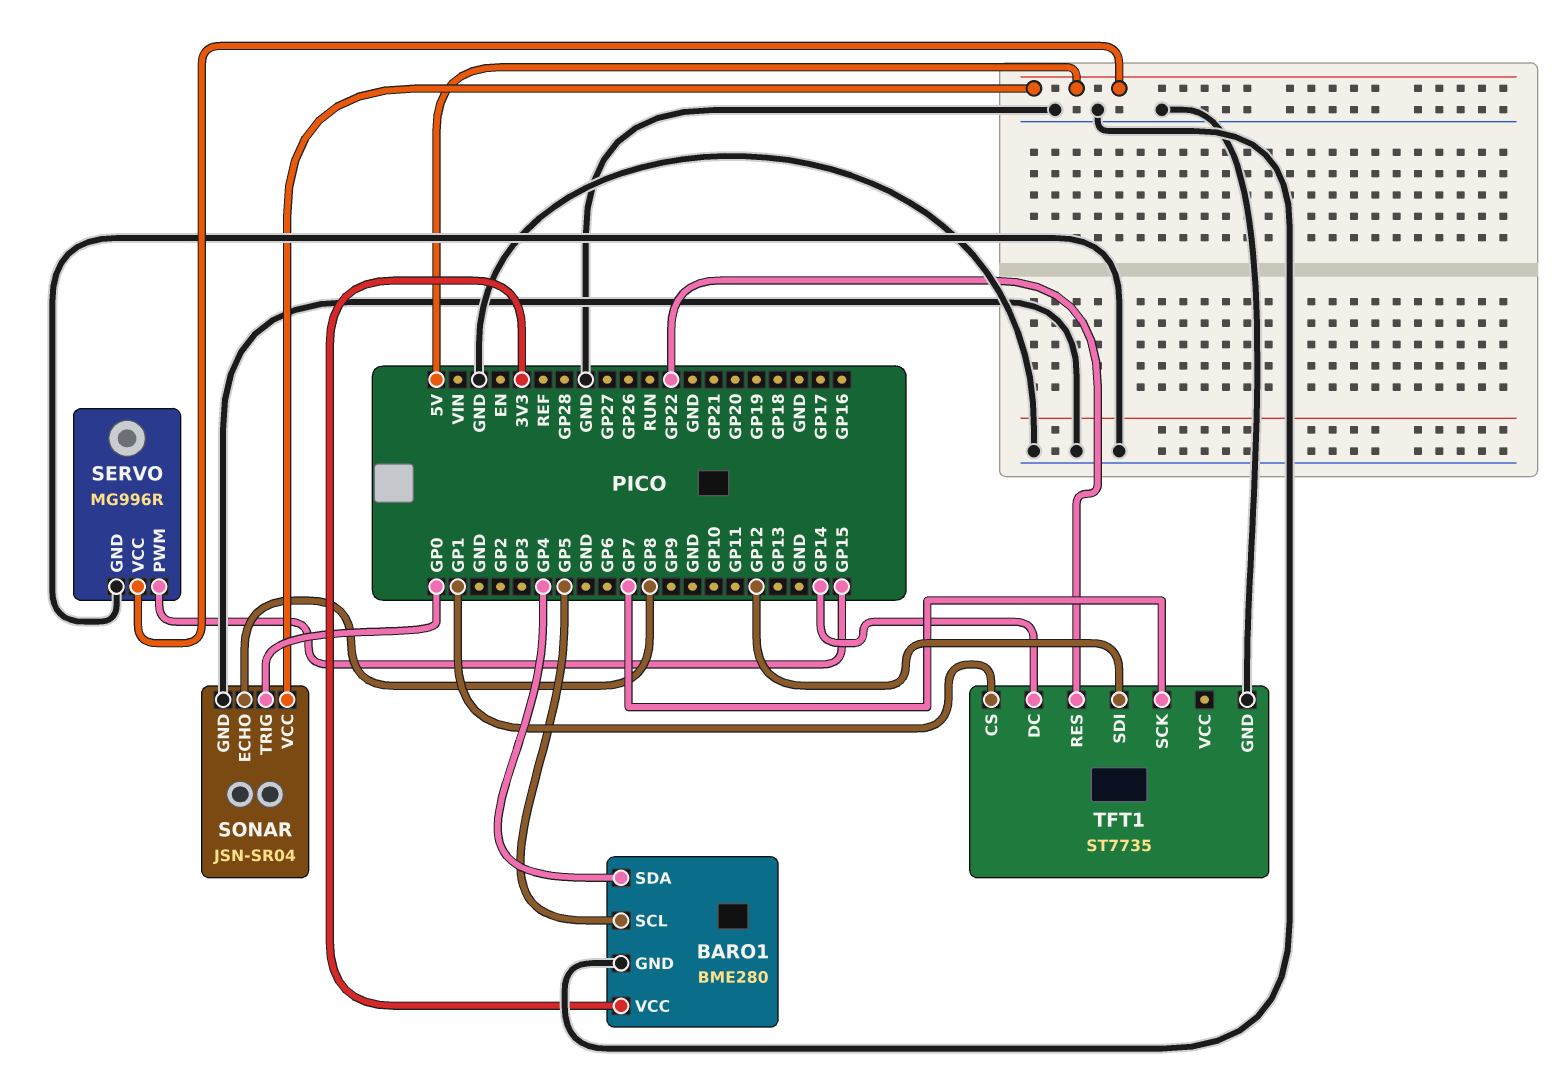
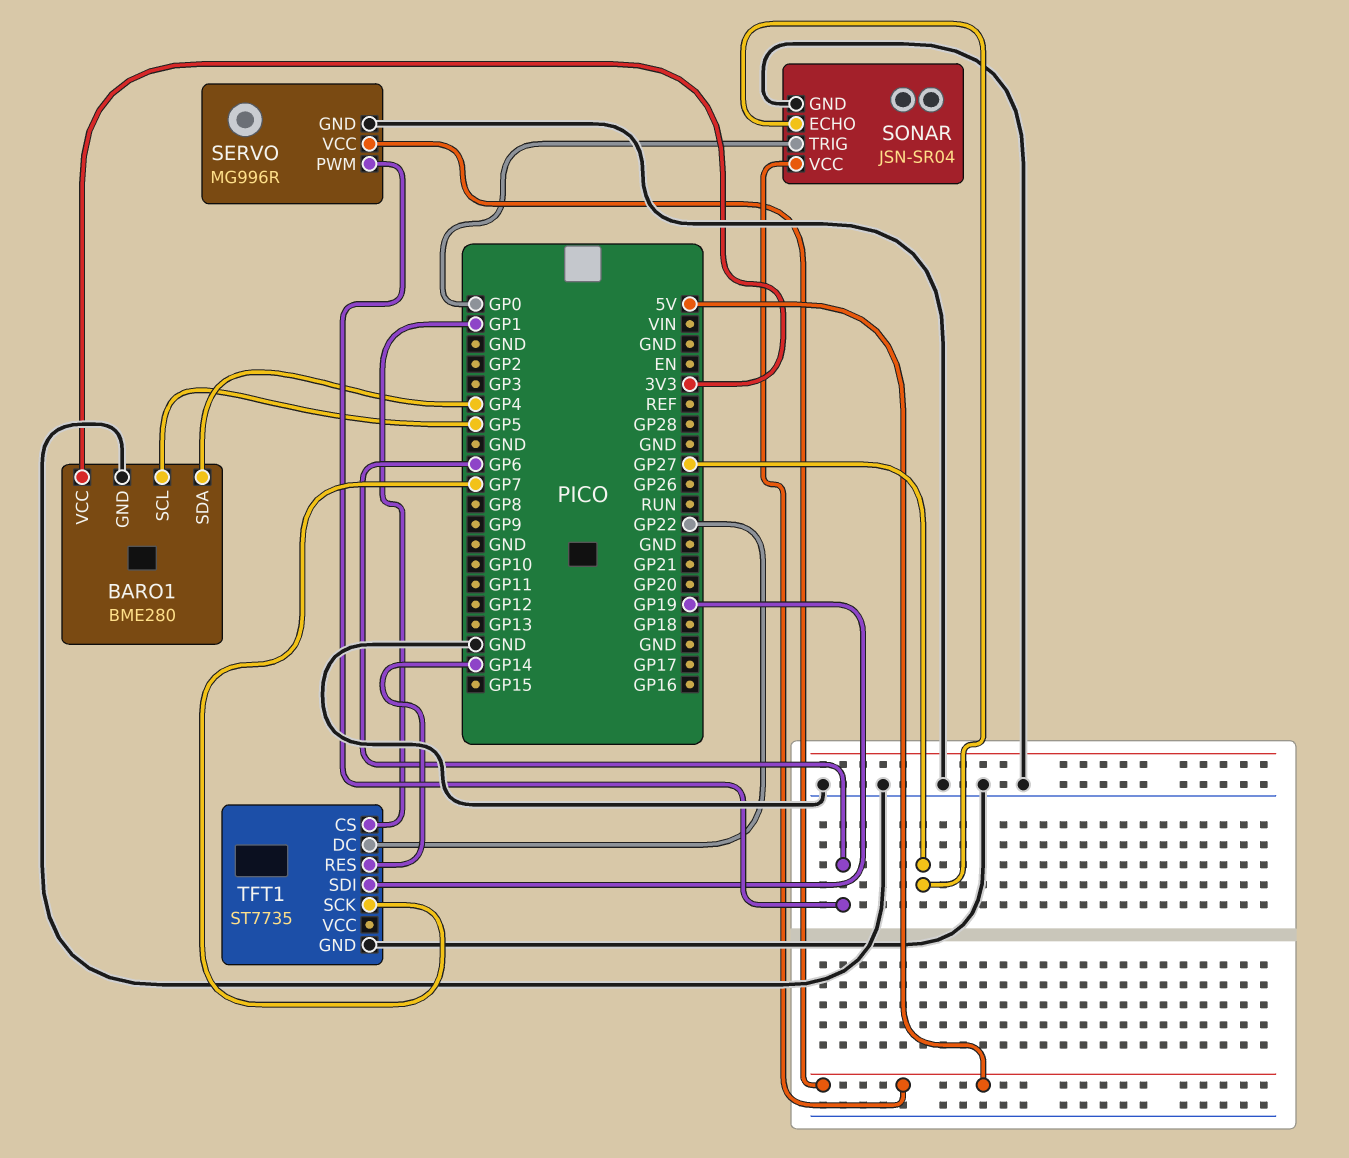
SERVO pin PWM: GP15 -> GP6
SONAR pin ECHO: GP8 -> GP27
TFT1 pin DC: GP14 -> GP22
TFT1 pin RES: GP22 -> GP14
TFT1 pin SDI: GP12 -> GP19

